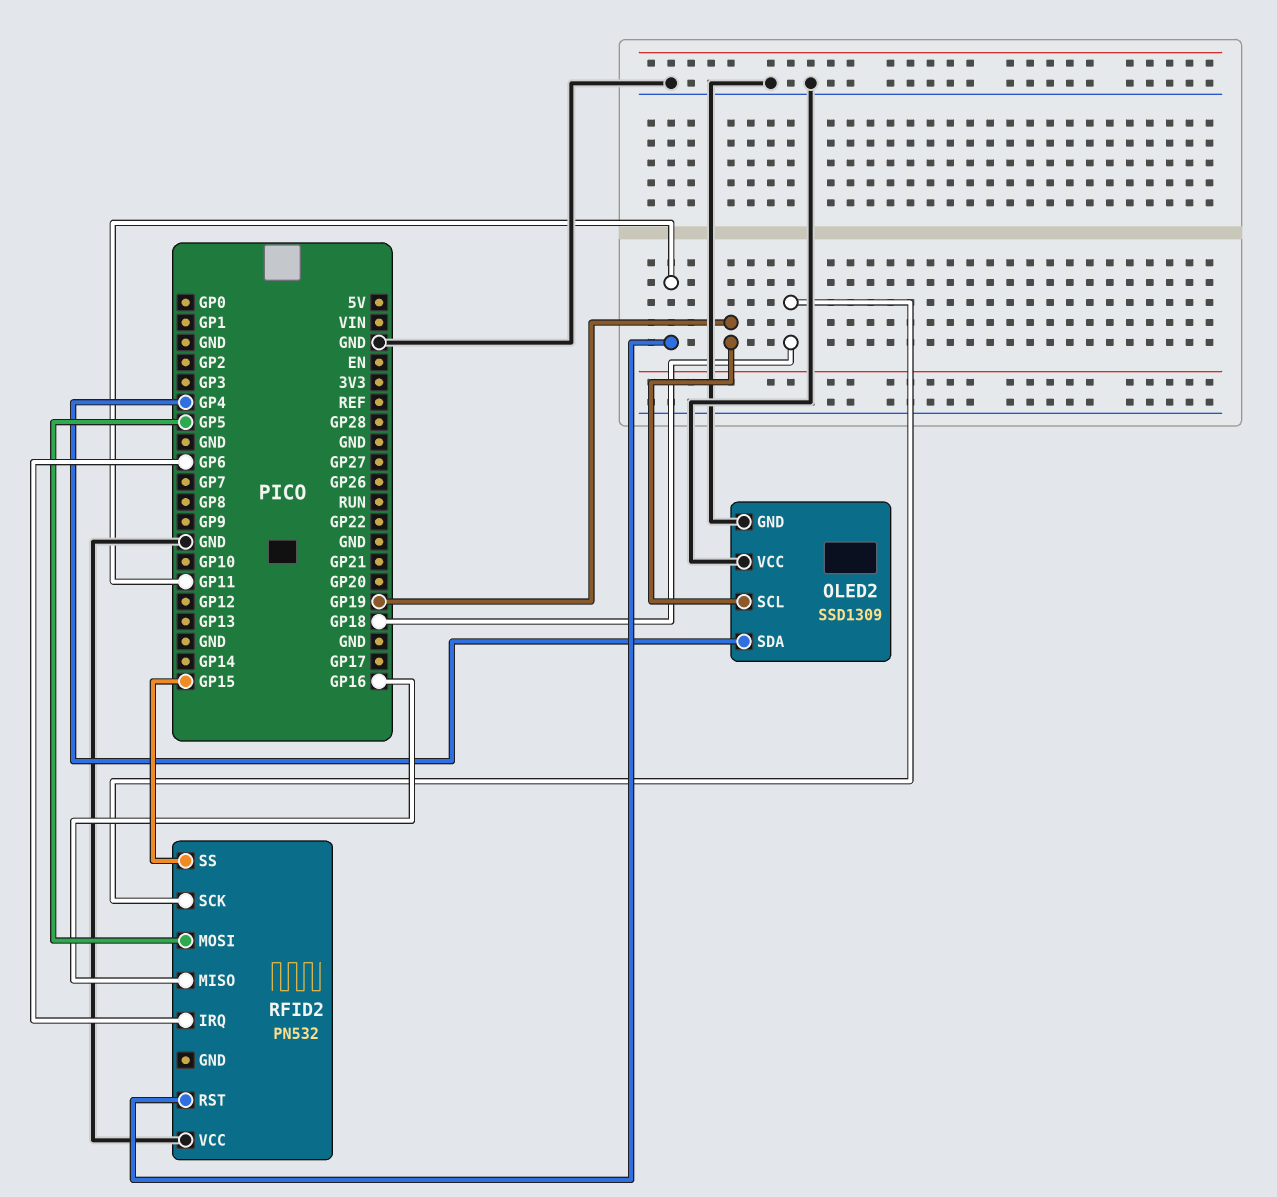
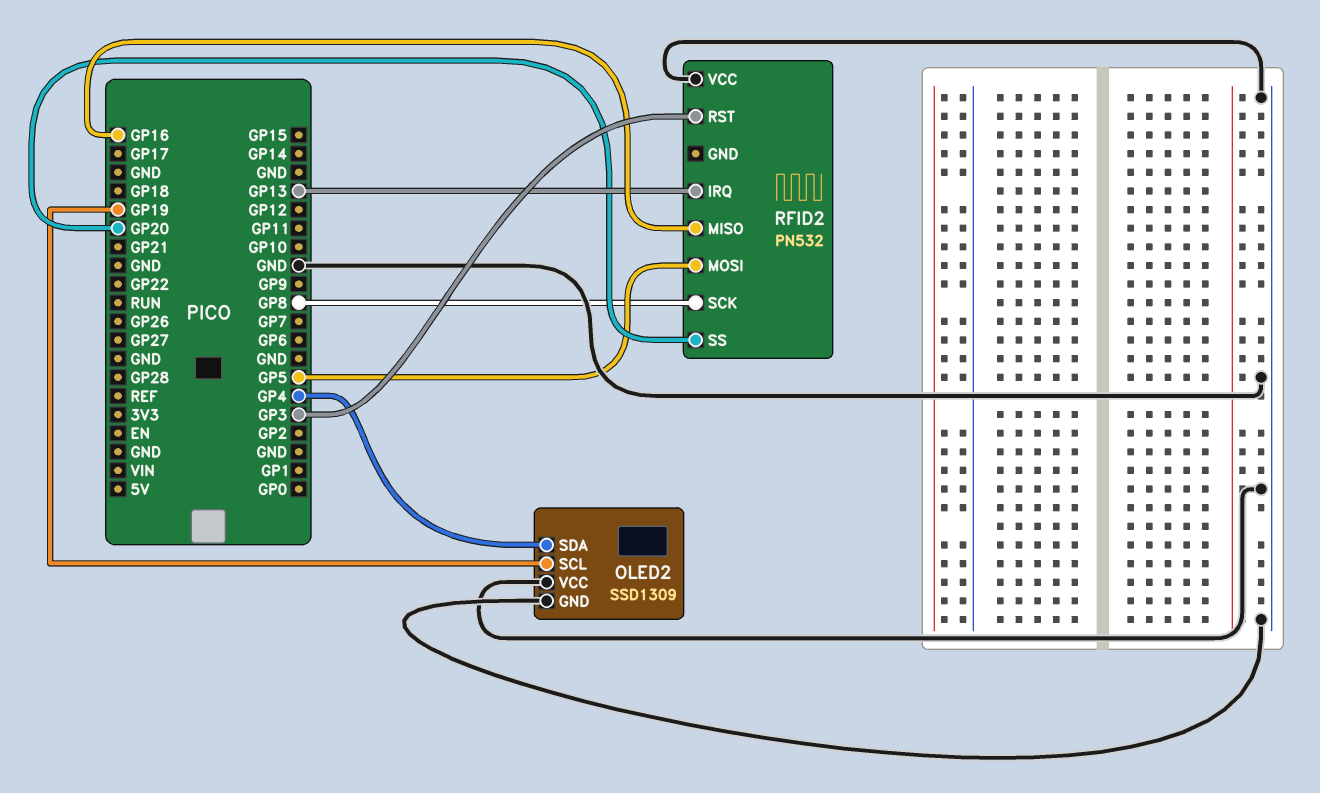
RFID2 pin IRQ: GP6 -> GP13
RFID2 pin RST: GP11 -> GP3
RFID2 pin SCK: GP18 -> GP8
RFID2 pin SS: GP15 -> GP20

